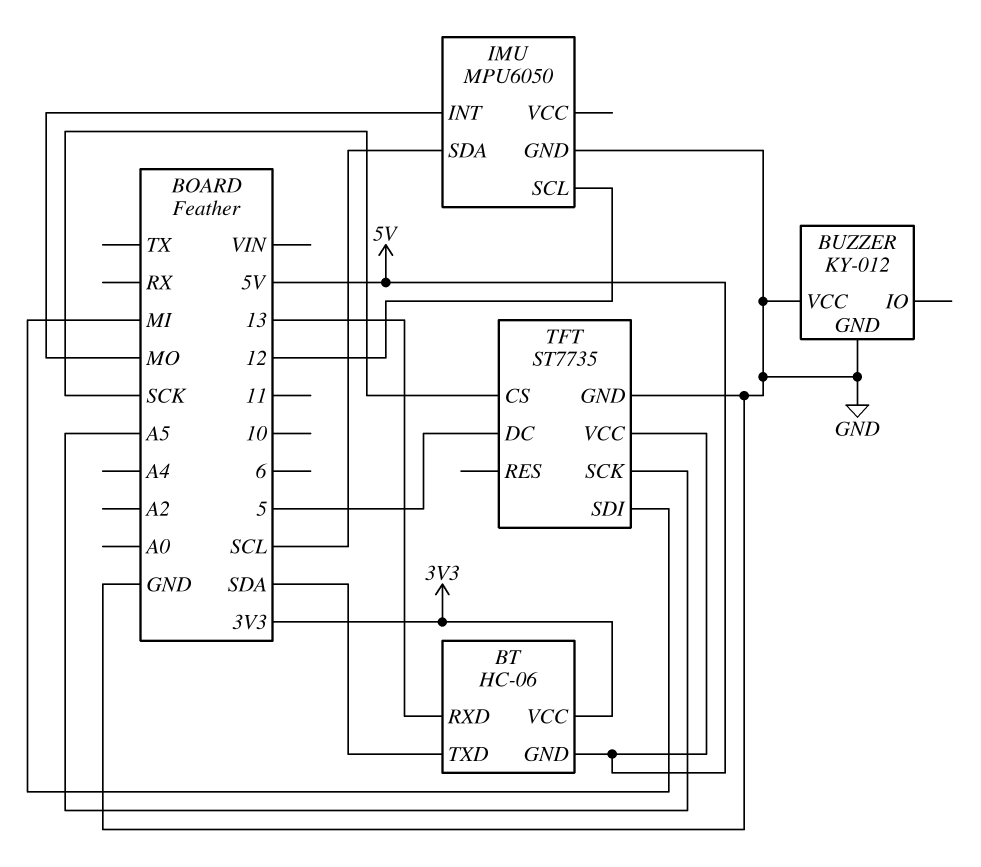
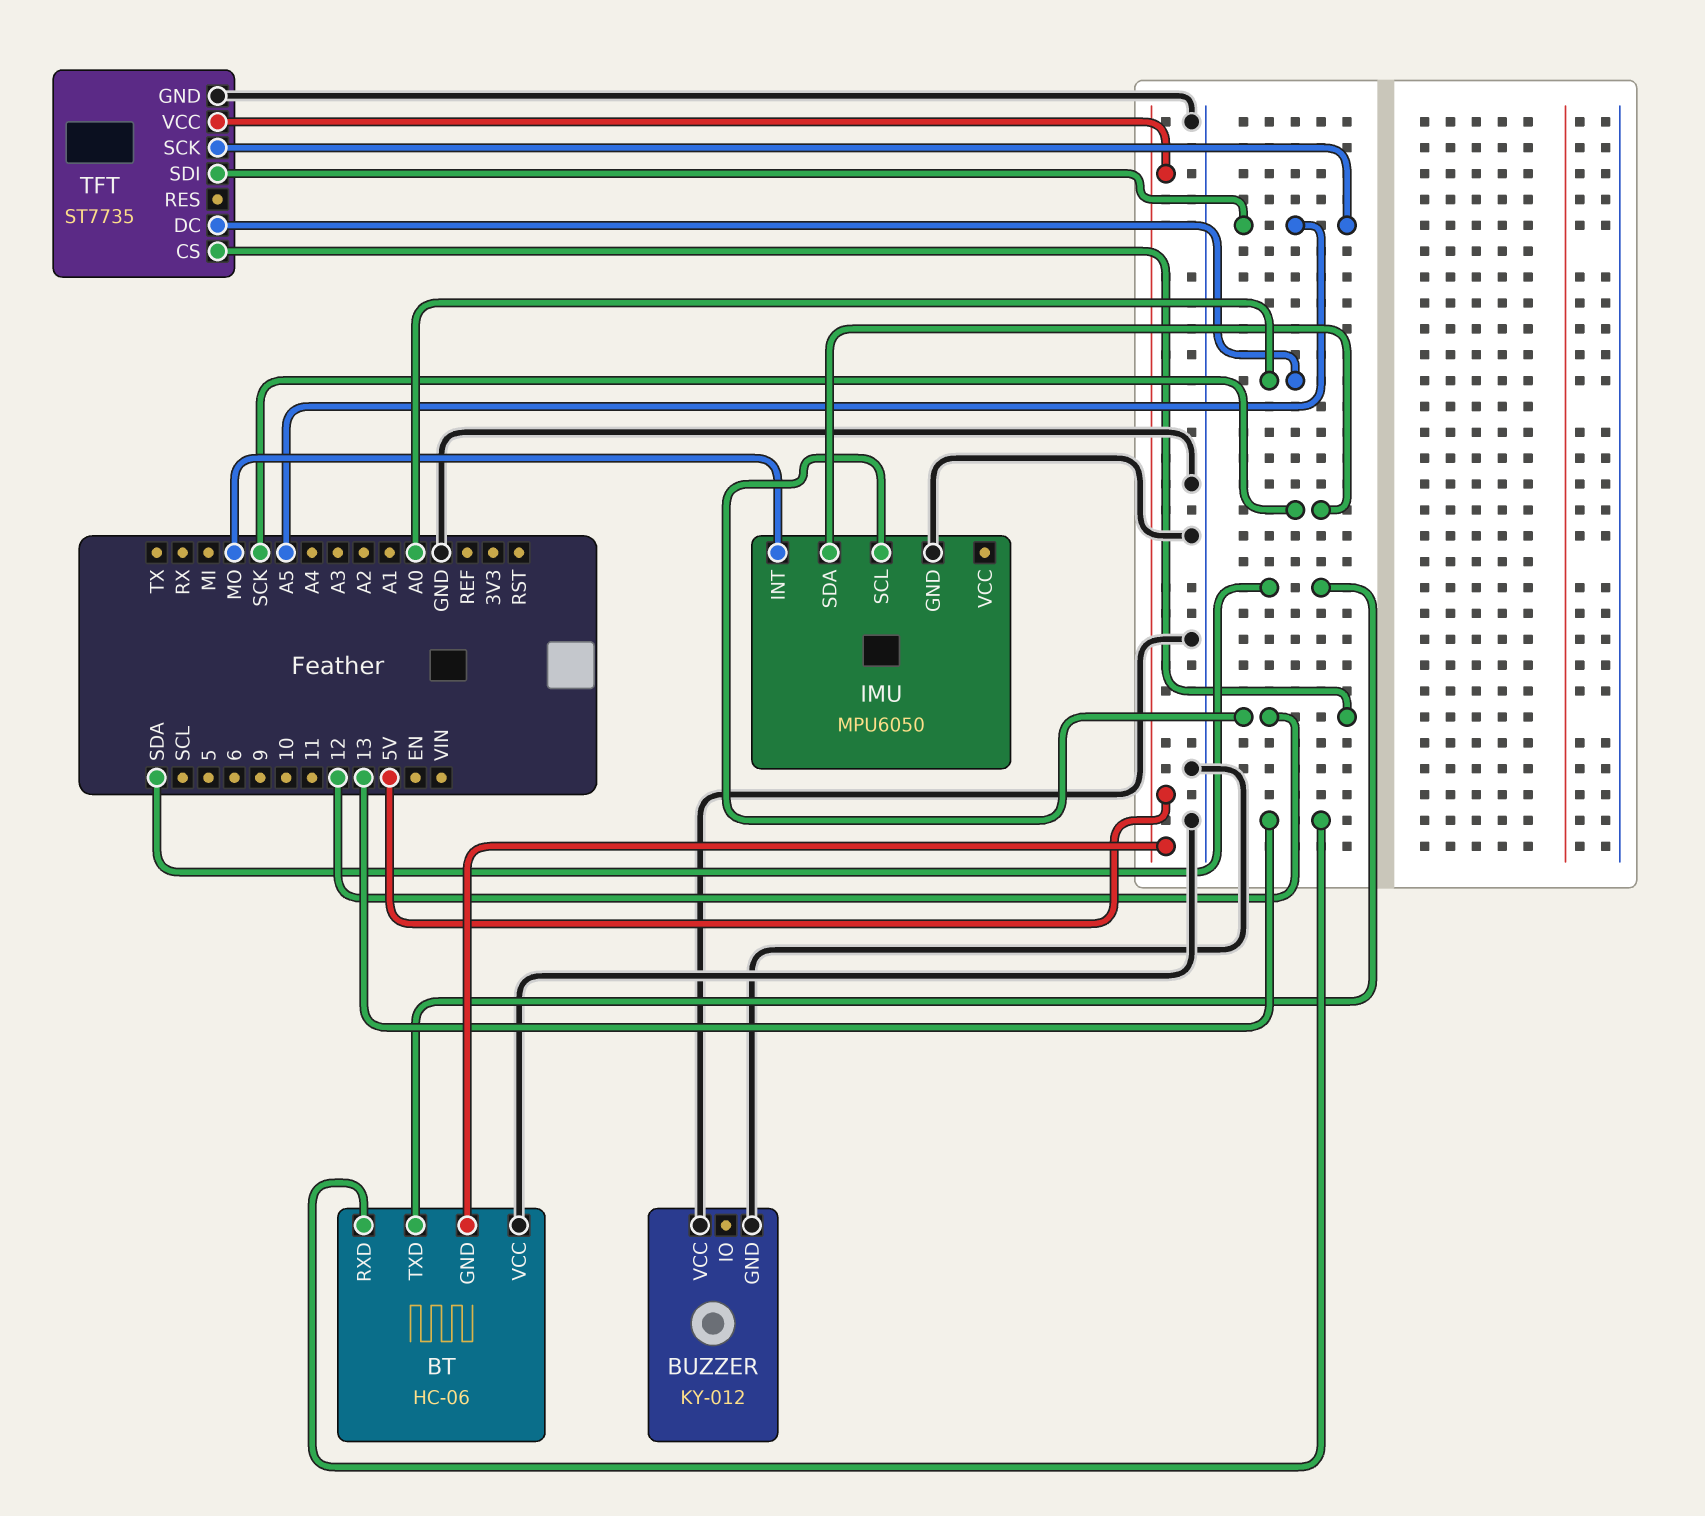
BT pin VCC: 3V3 -> GND
IMU pin SDA: SCL -> SCK
TFT pin CS: SCK -> 12
TFT pin DC: 5 -> A0
TFT pin SDI: MI -> A5

